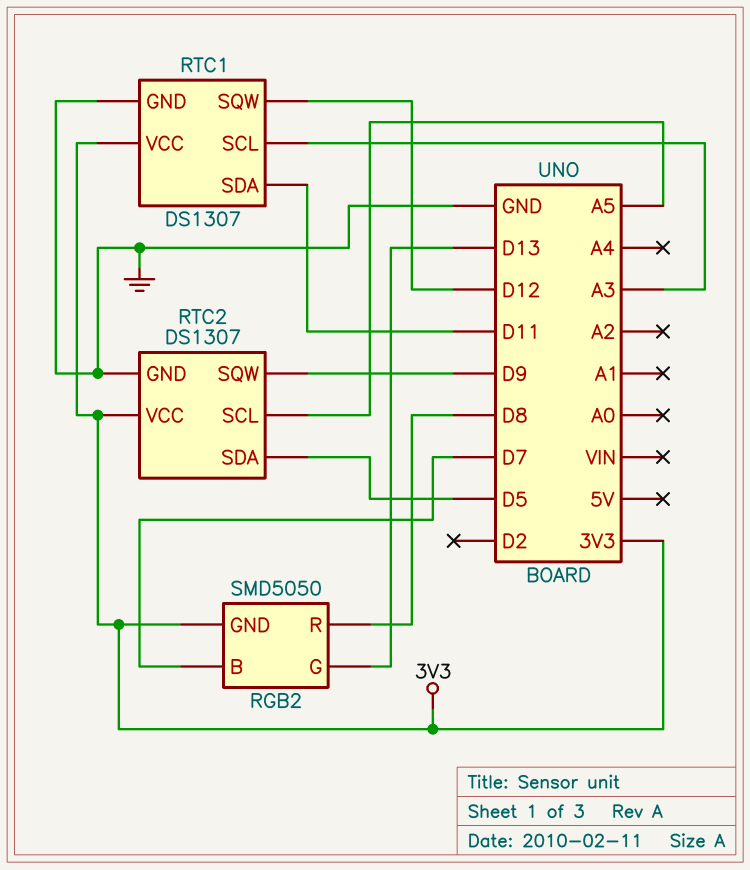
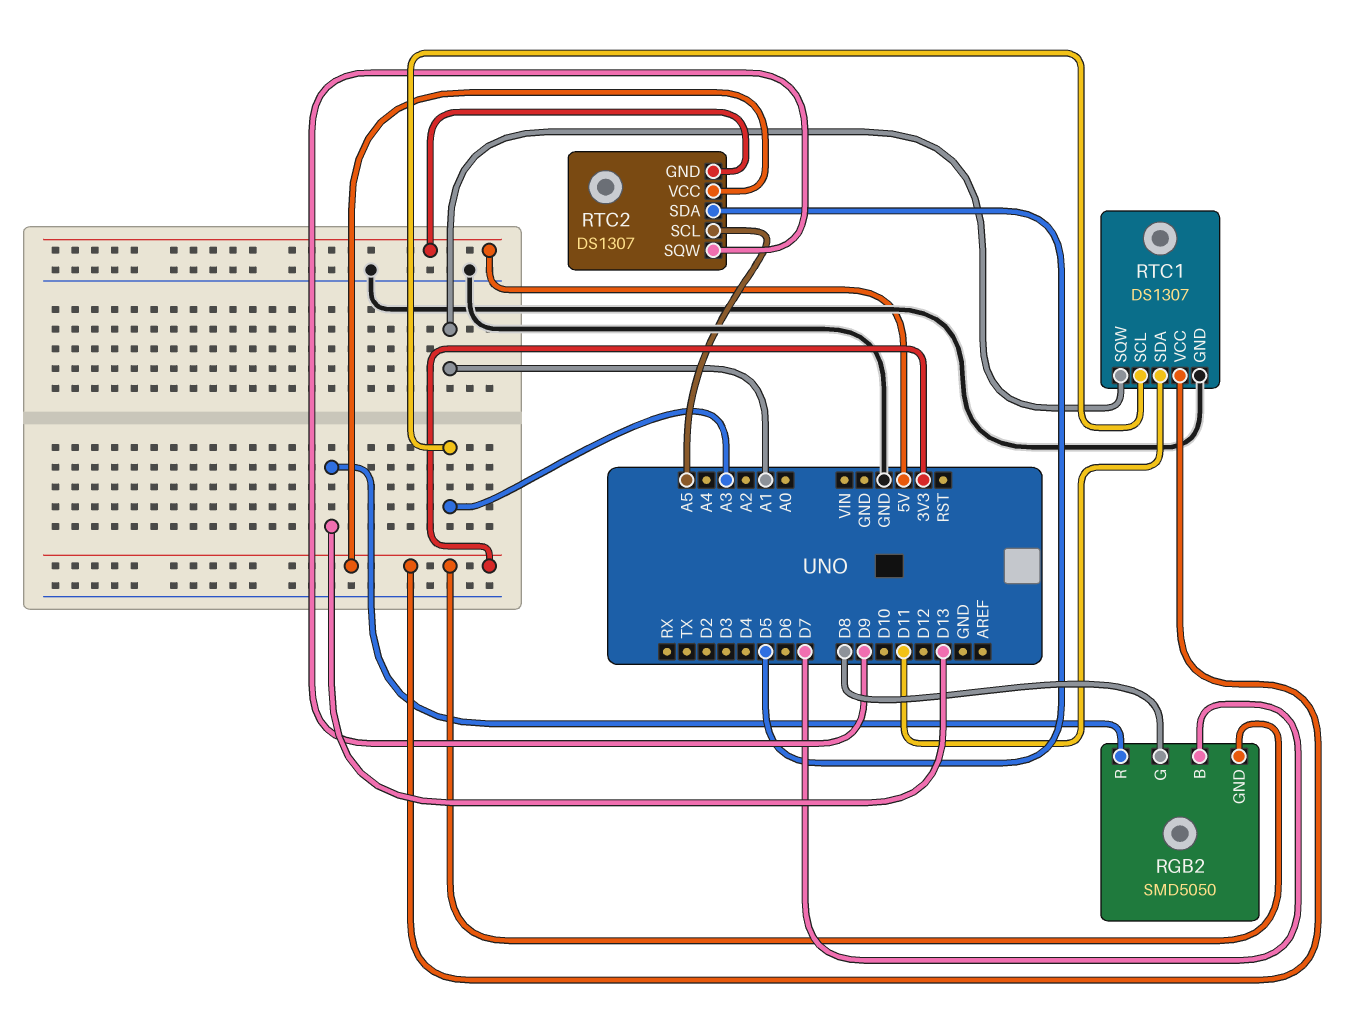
RGB2 pin G: D13 -> D8
RGB2 pin R: D8 -> D13
RTC1 pin SQW: D12 -> A1
RTC2 pin GND: GND -> 5V

